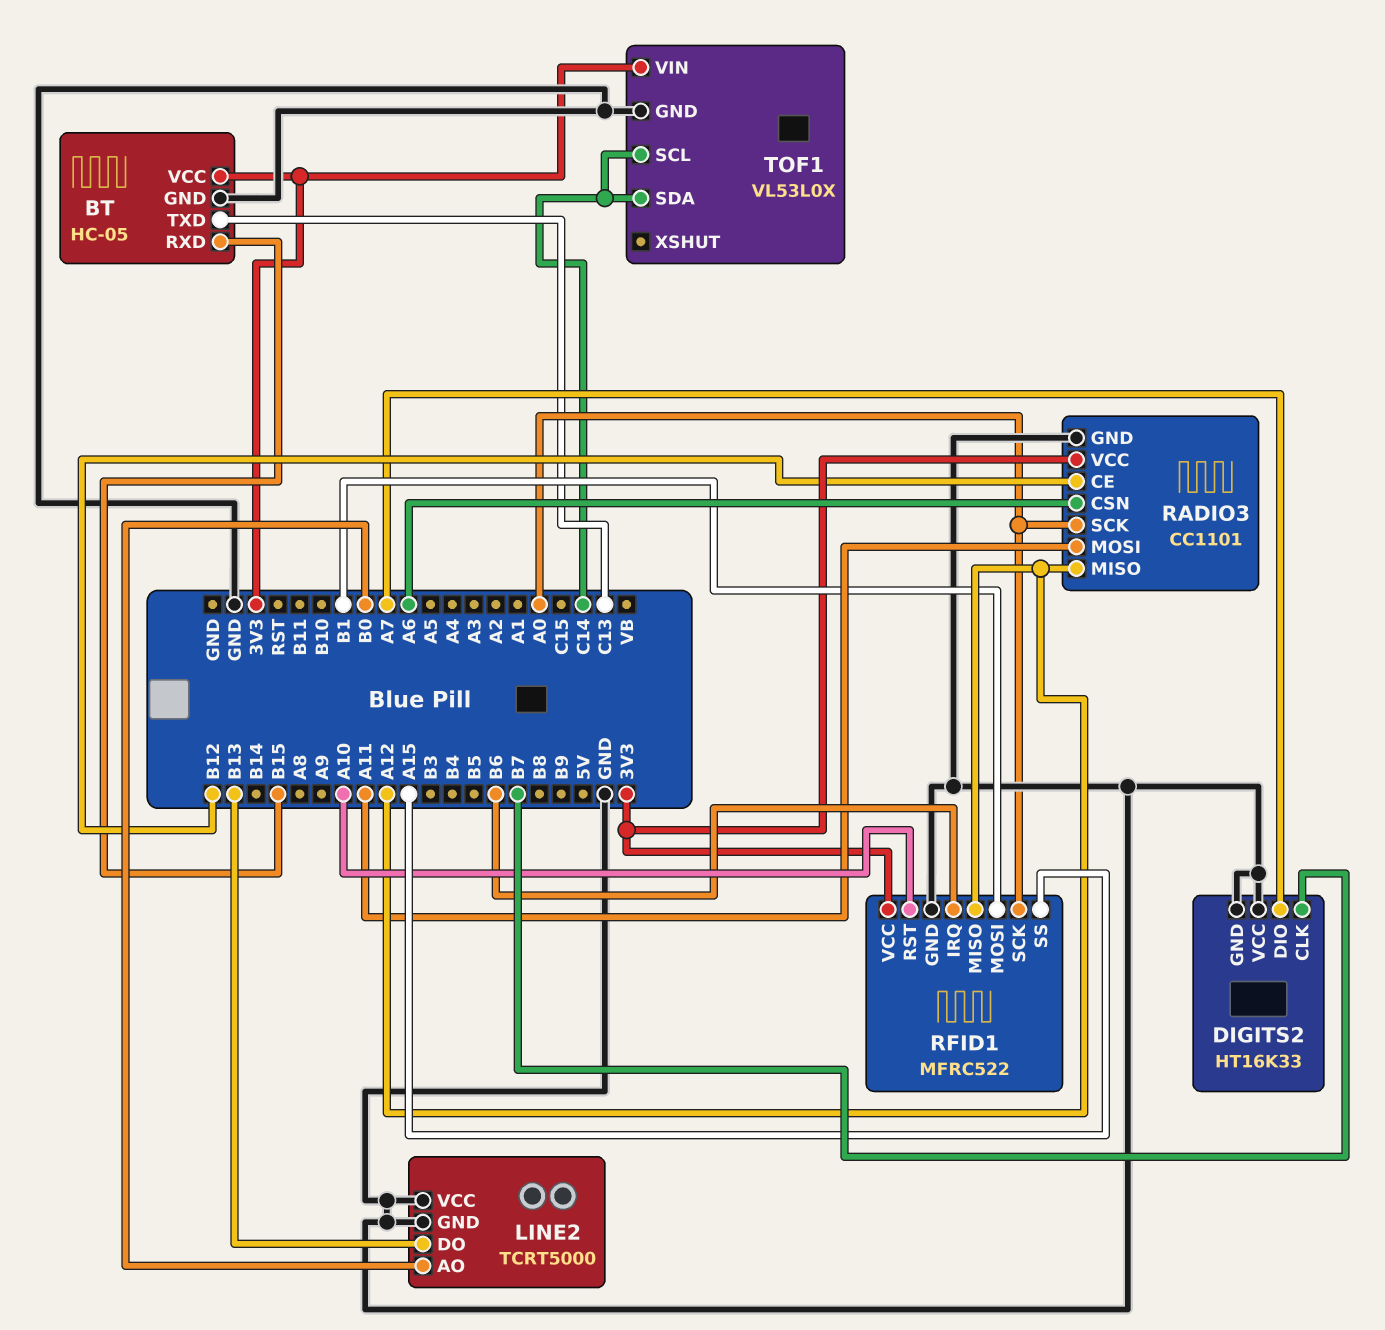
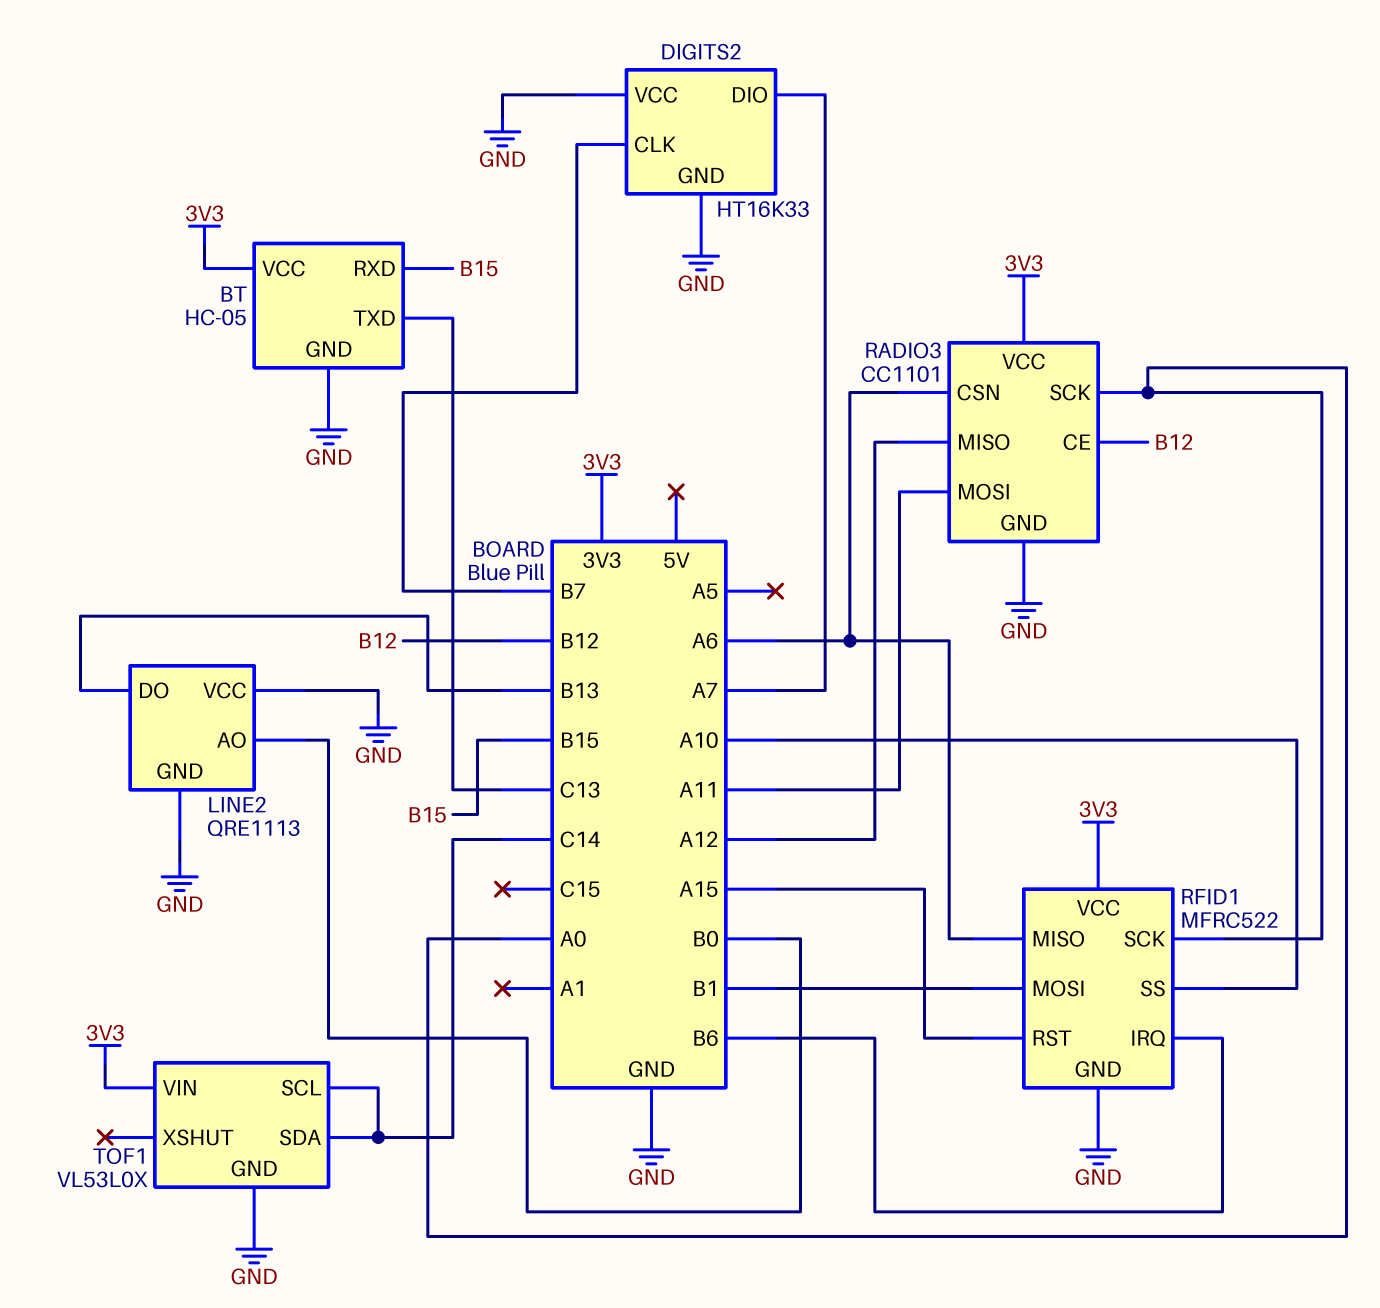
LINE2: TCRT5000 -> QRE1113
RFID1 pin MISO: A12 -> A6
RFID1 pin RST: A10 -> A15
RFID1 pin SS: A15 -> A10

